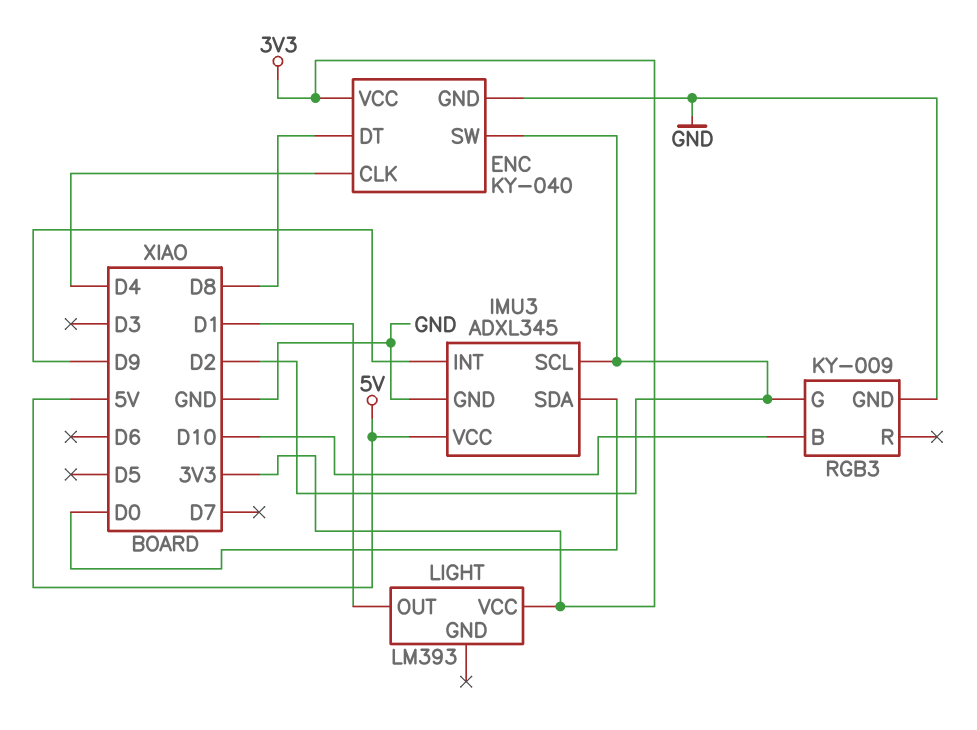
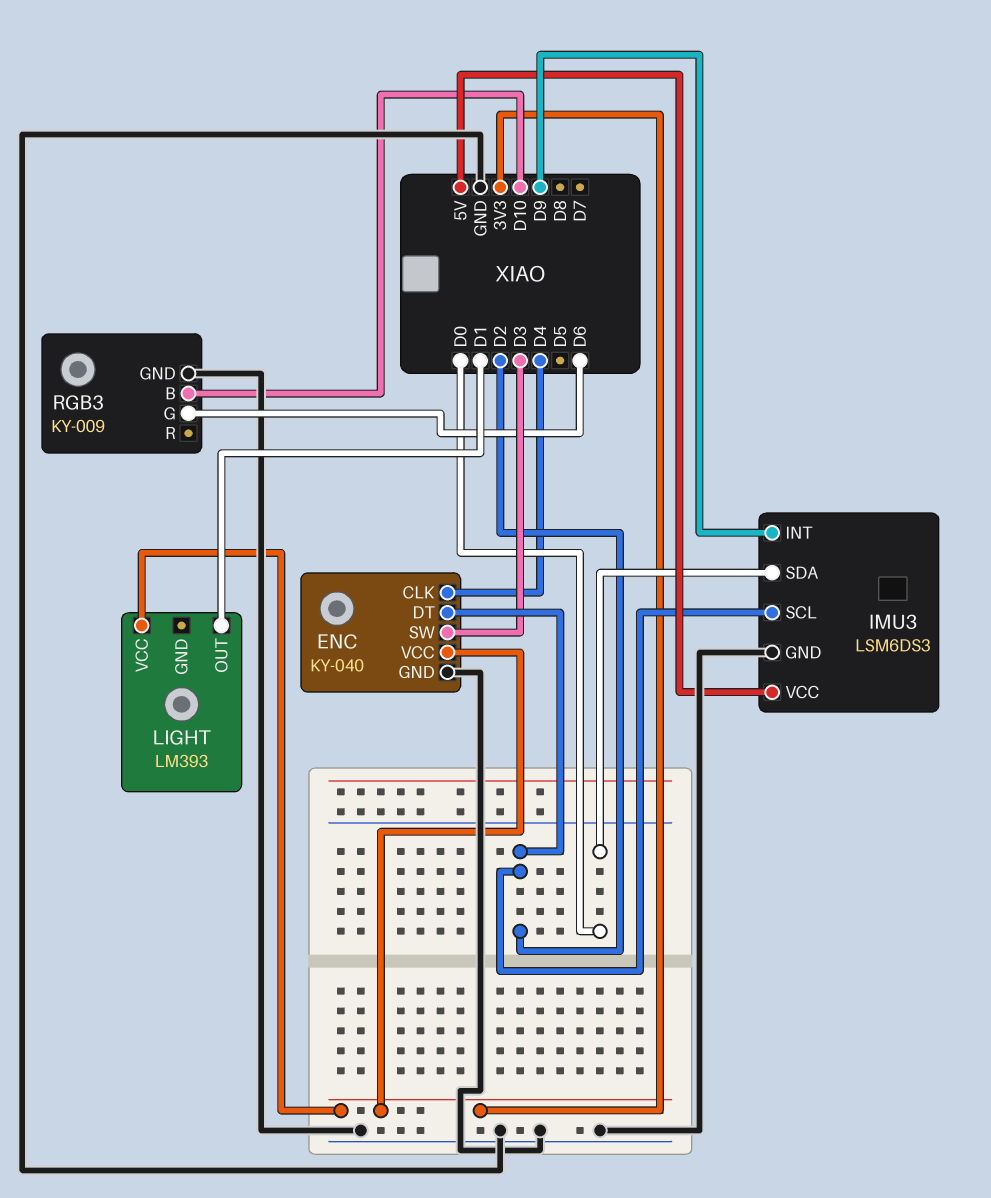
ENC pin DT: D8 -> D2
ENC pin SW: D2 -> D3
IMU3: ADXL345 -> LSM6DS3
RGB3 pin G: D2 -> D6

